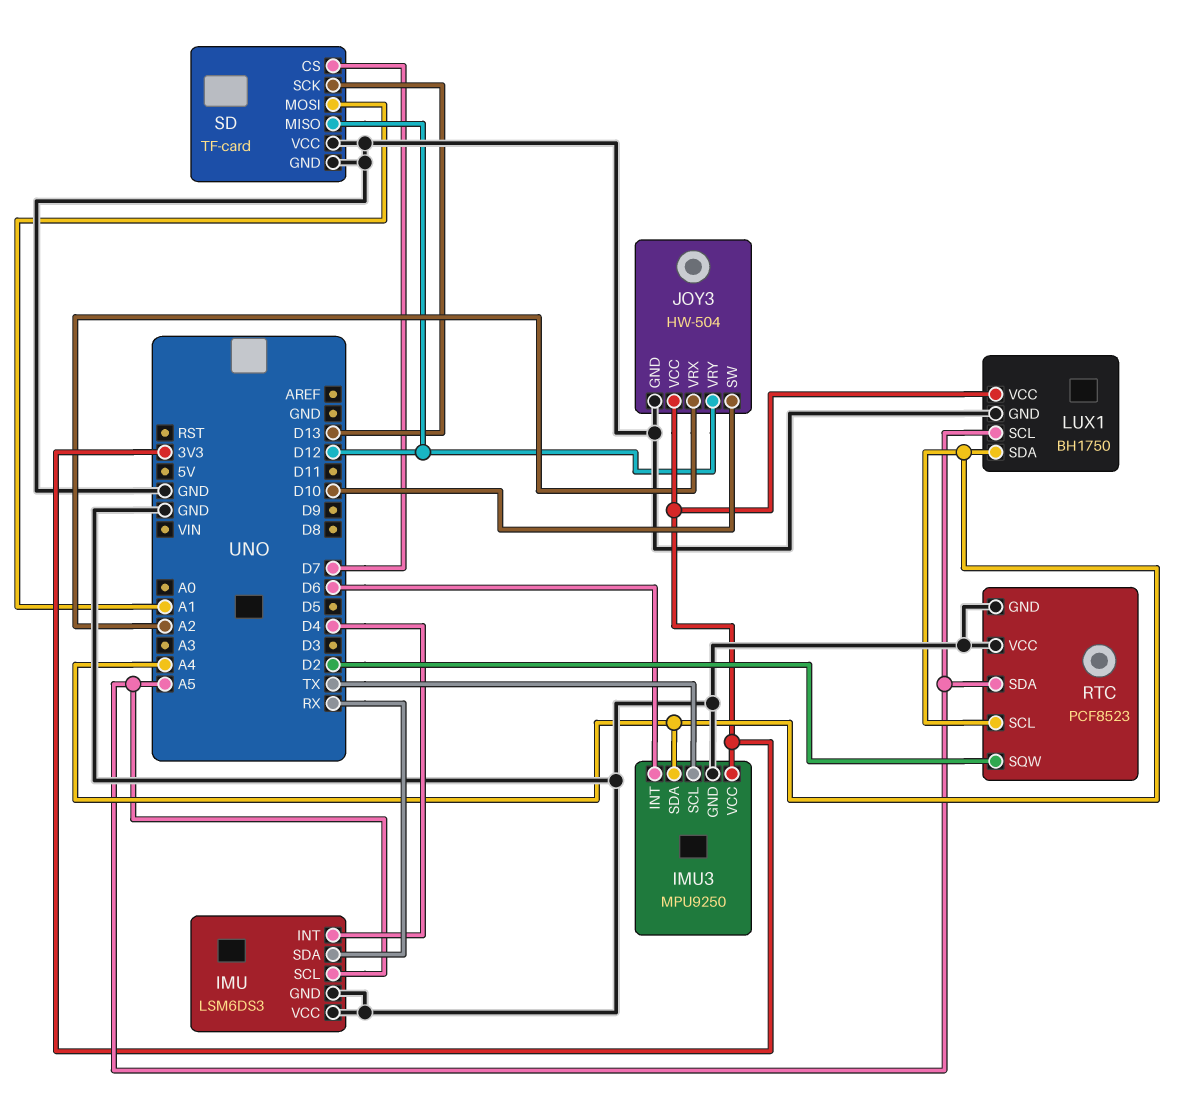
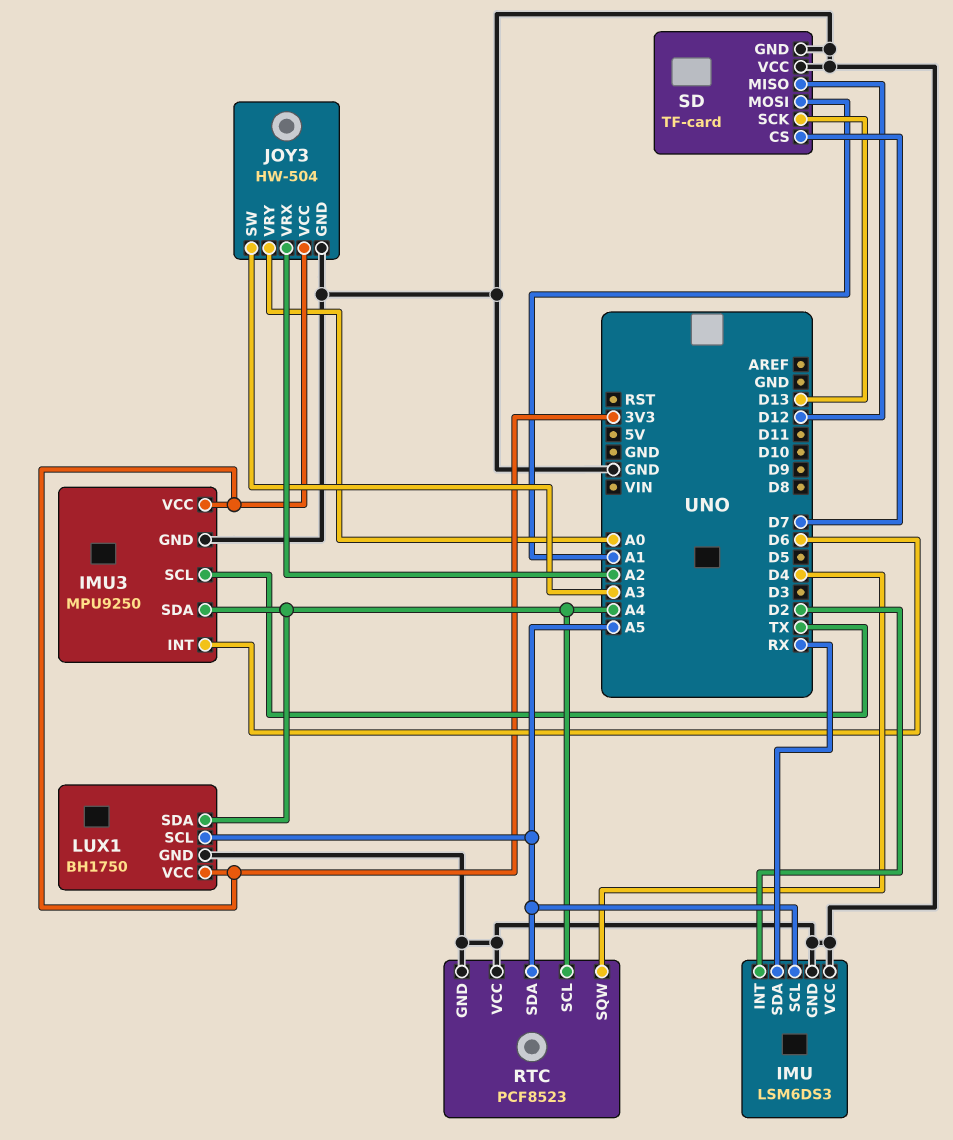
IMU pin INT: D4 -> D2
JOY3 pin SW: D10 -> A3
JOY3 pin VRY: D12 -> A0
RTC pin SQW: D2 -> D4

